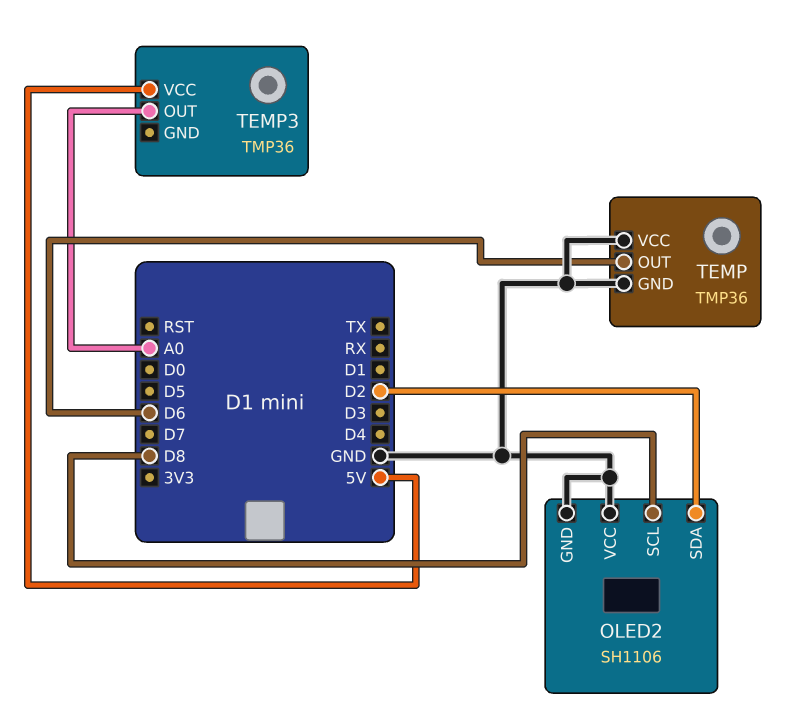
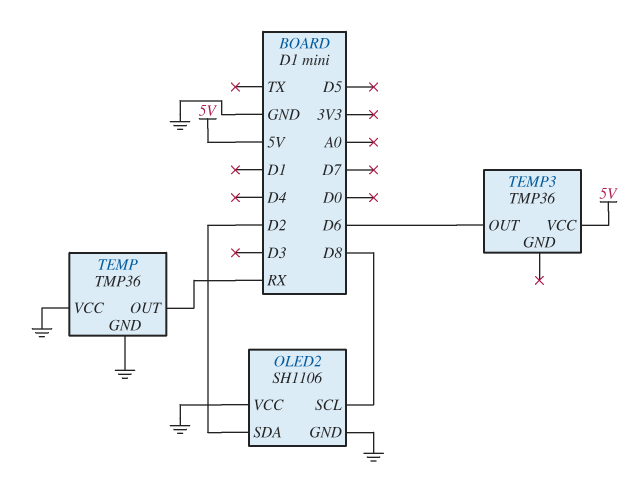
TEMP pin OUT: D6 -> RX
TEMP3 pin OUT: A0 -> D6

